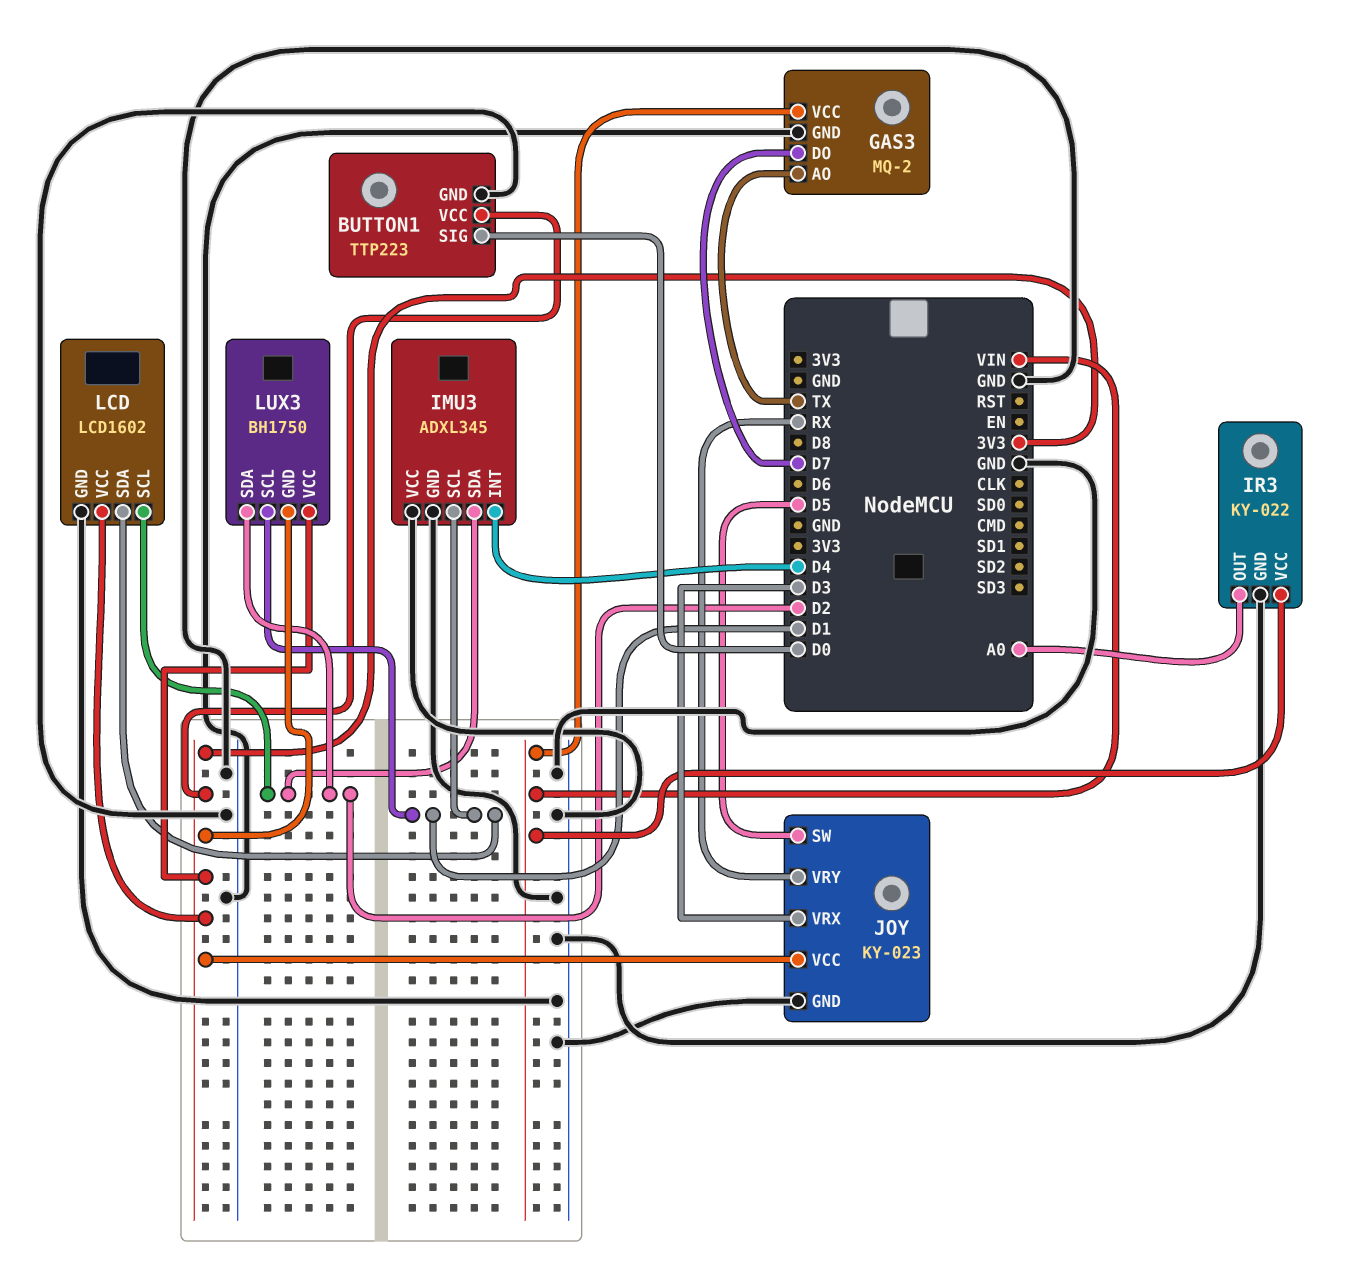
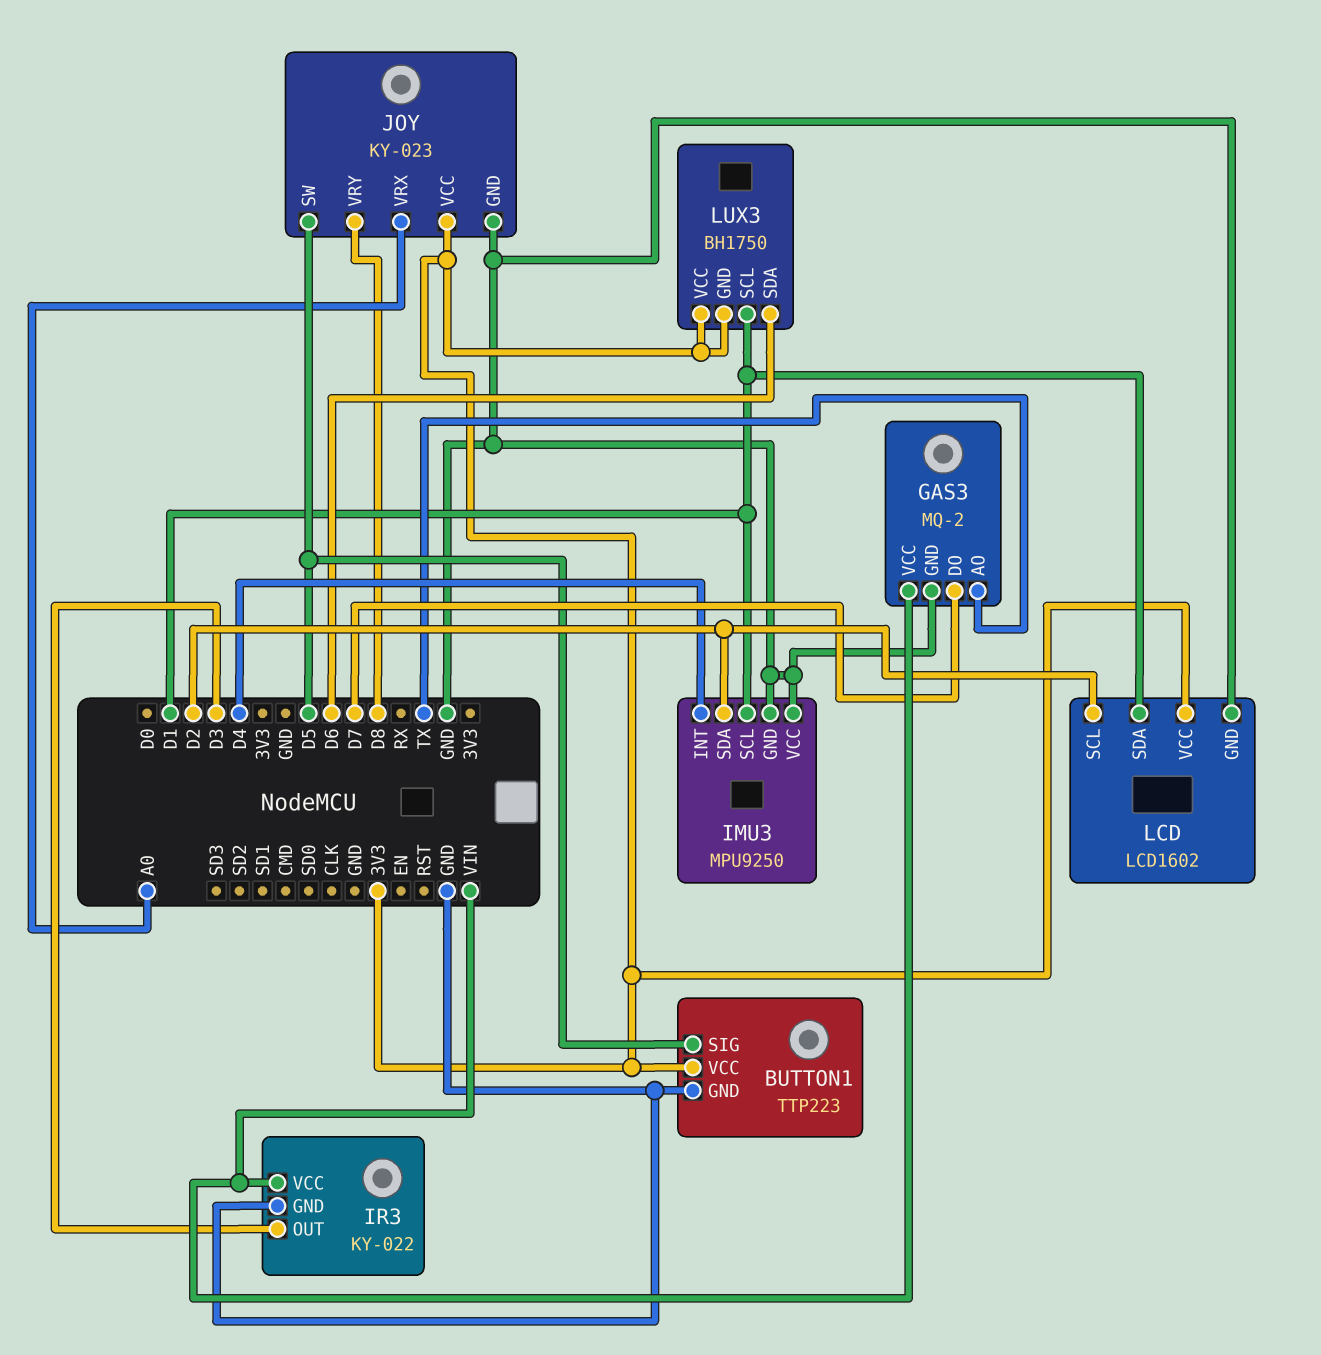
BUTTON1 pin SIG: D0 -> D5
IMU3: ADXL345 -> MPU9250
IR3 pin OUT: A0 -> D3
JOY pin VRX: D3 -> A0
JOY pin VRY: RX -> D8
LUX3 pin SDA: D2 -> D6

